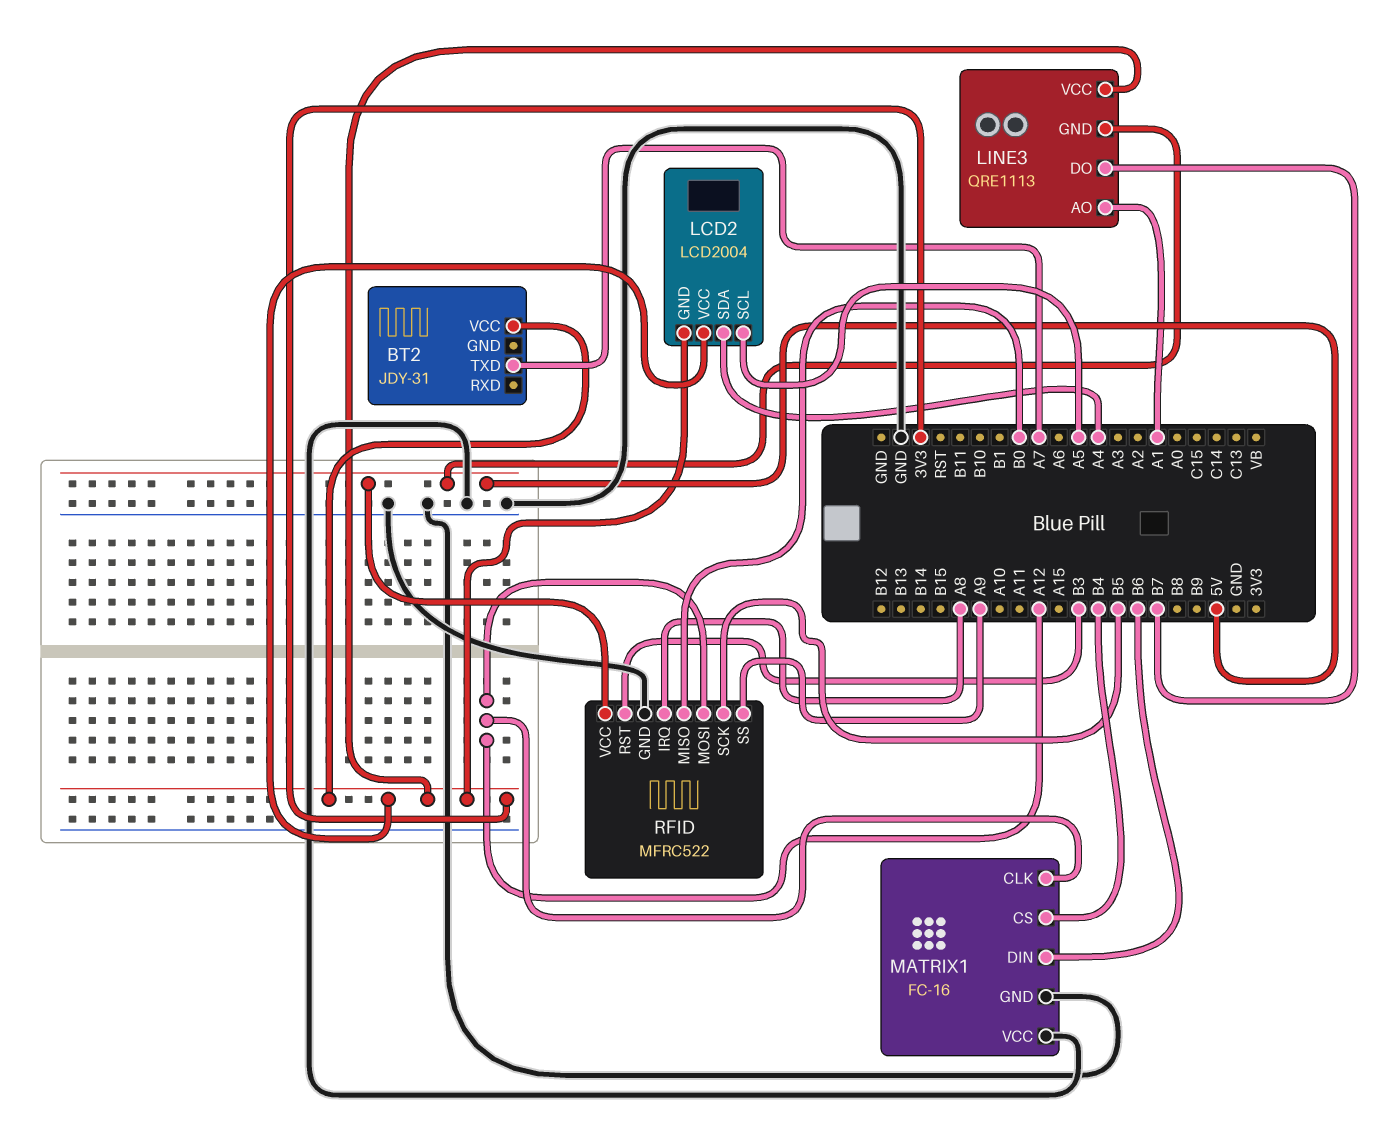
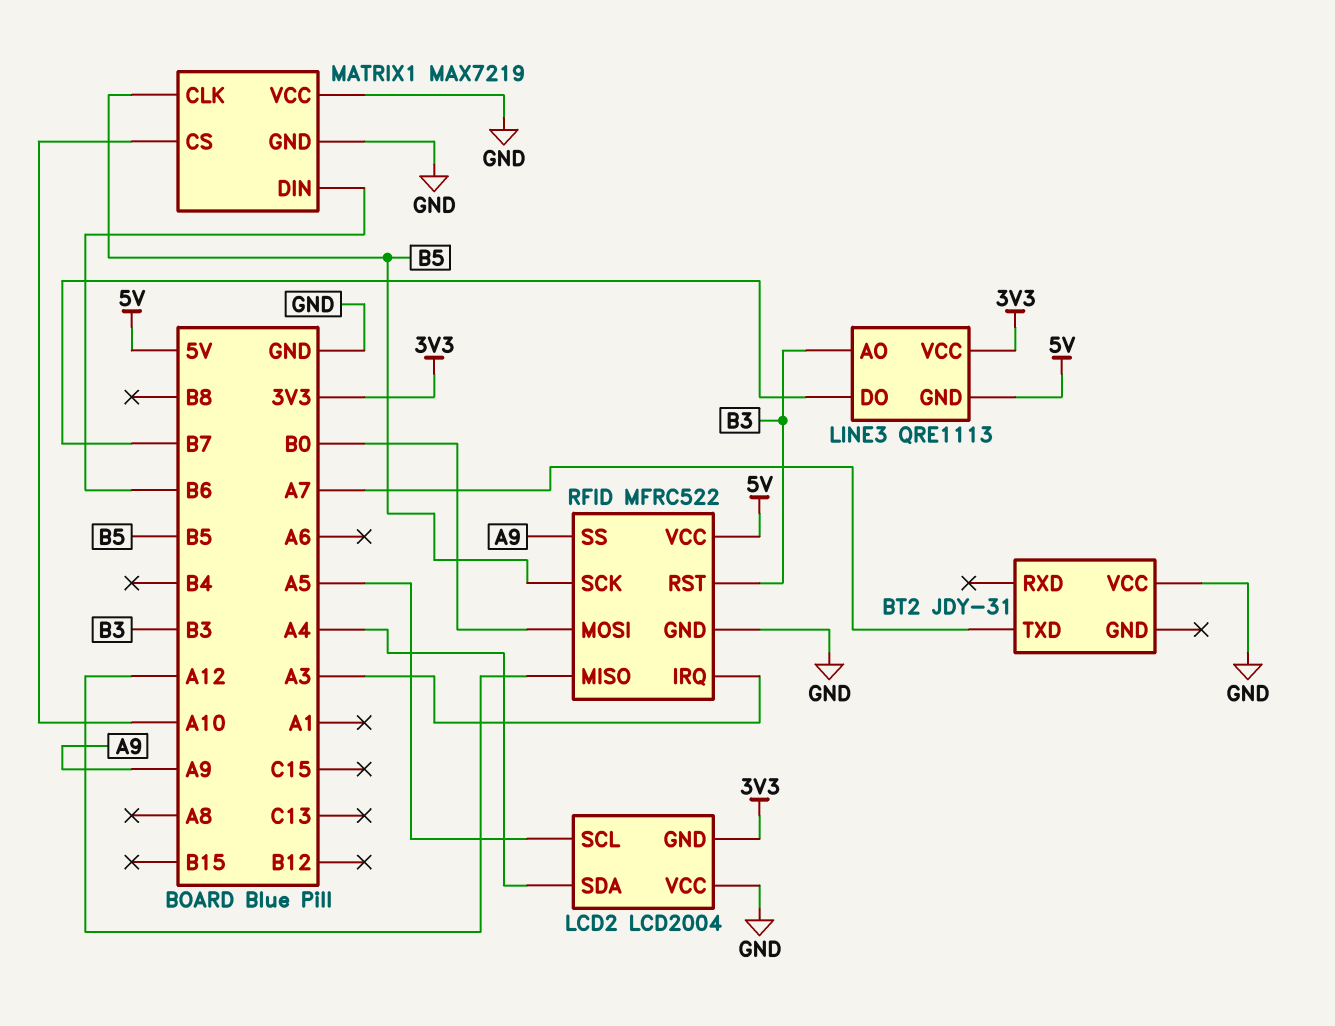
BT2 pin VCC: 3V3 -> GND
LCD2 pin VCC: 3V3 -> GND
LINE3 pin AO: A1 -> B3
MATRIX1: FC-16 -> MAX7219
MATRIX1 pin CLK: A12 -> B5
MATRIX1 pin CS: B4 -> A10
RFID pin IRQ: A8 -> A3
RFID pin MISO: B0 -> A12
RFID pin MOSI: A12 -> B0

